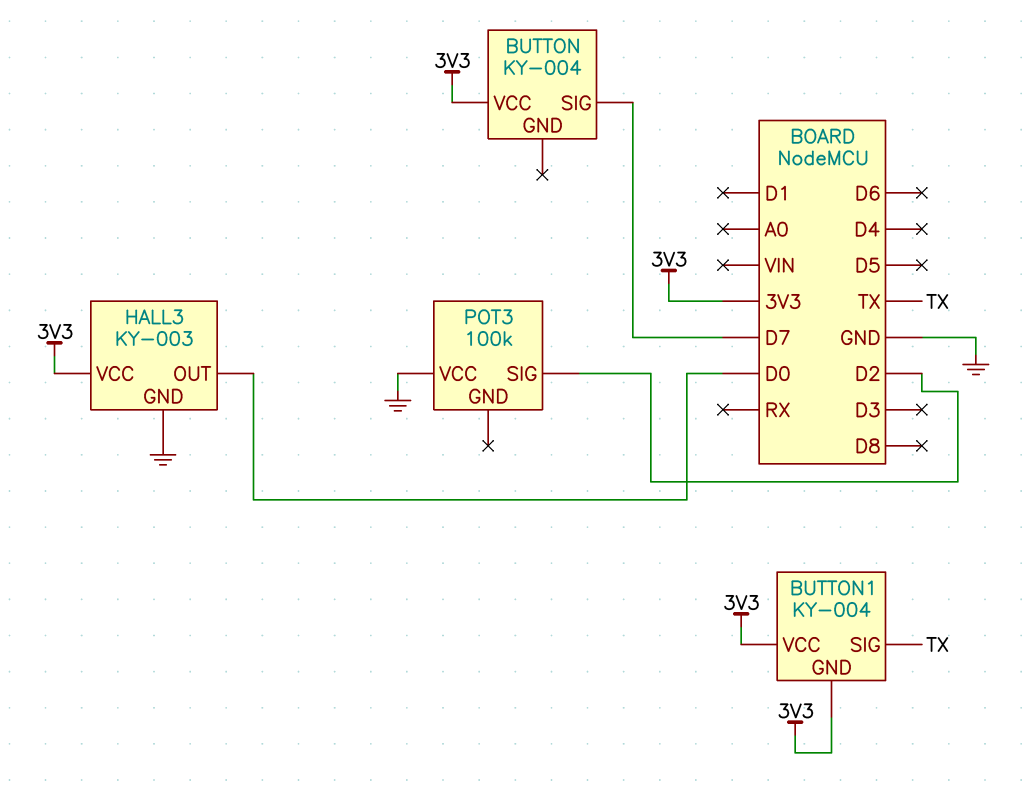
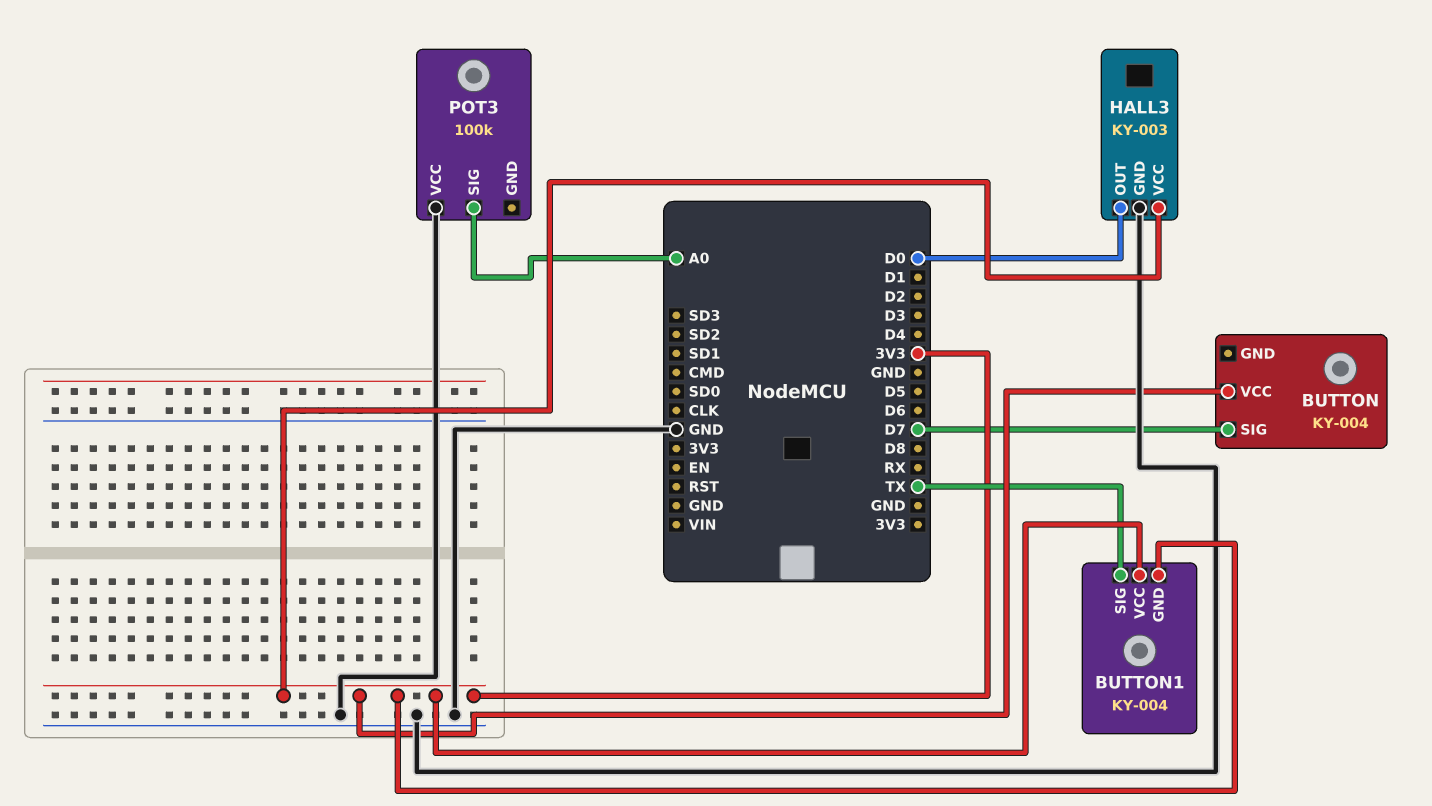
POT3 pin SIG: D2 -> A0

